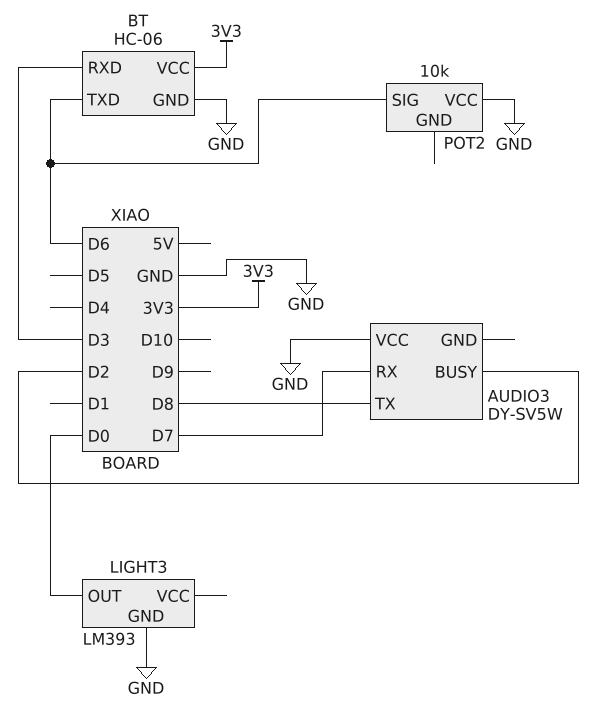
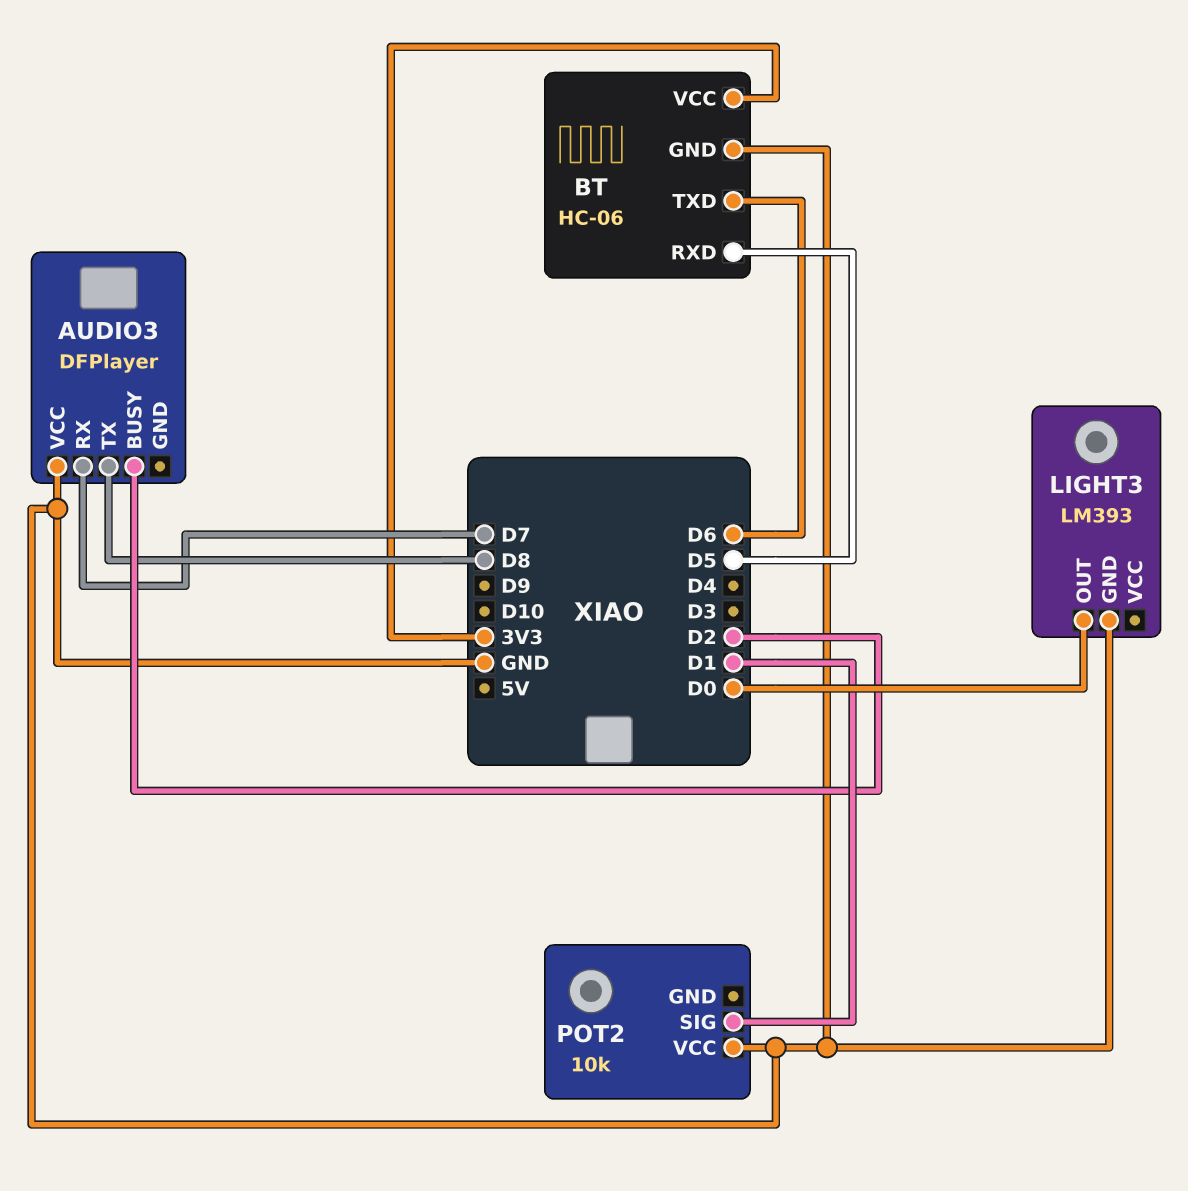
AUDIO3: DY-SV5W -> DFPlayer
BT pin RXD: D3 -> D5
POT2 pin SIG: D6 -> D1

